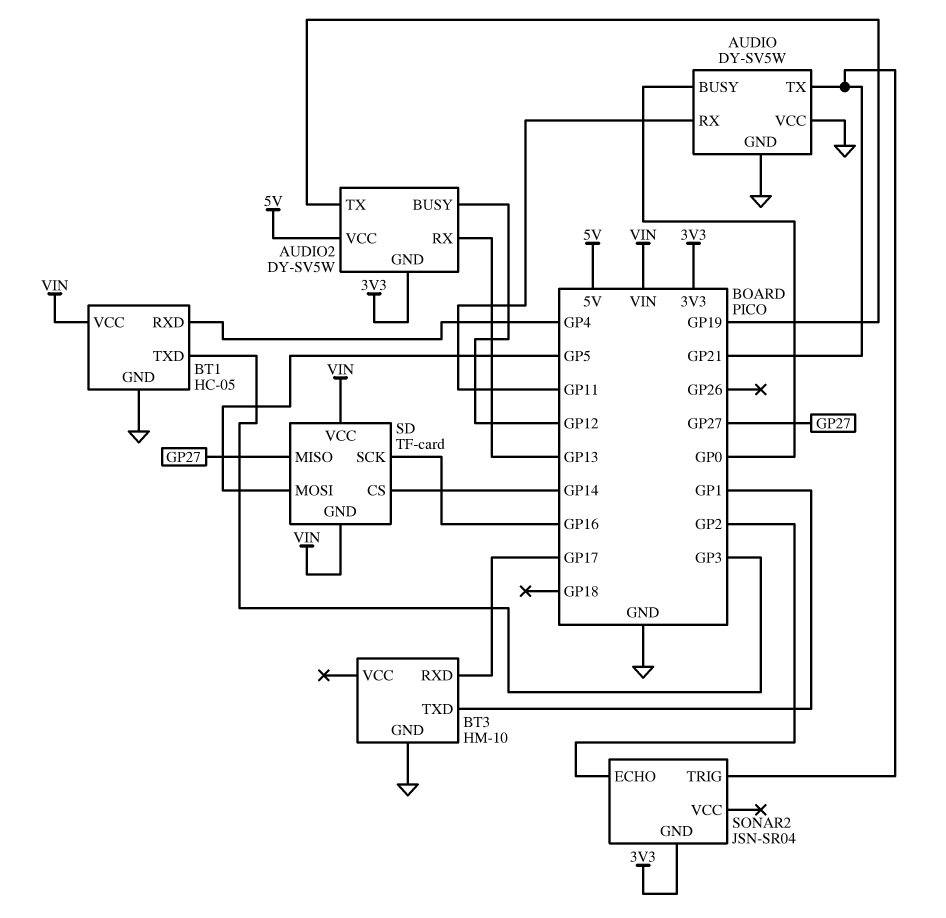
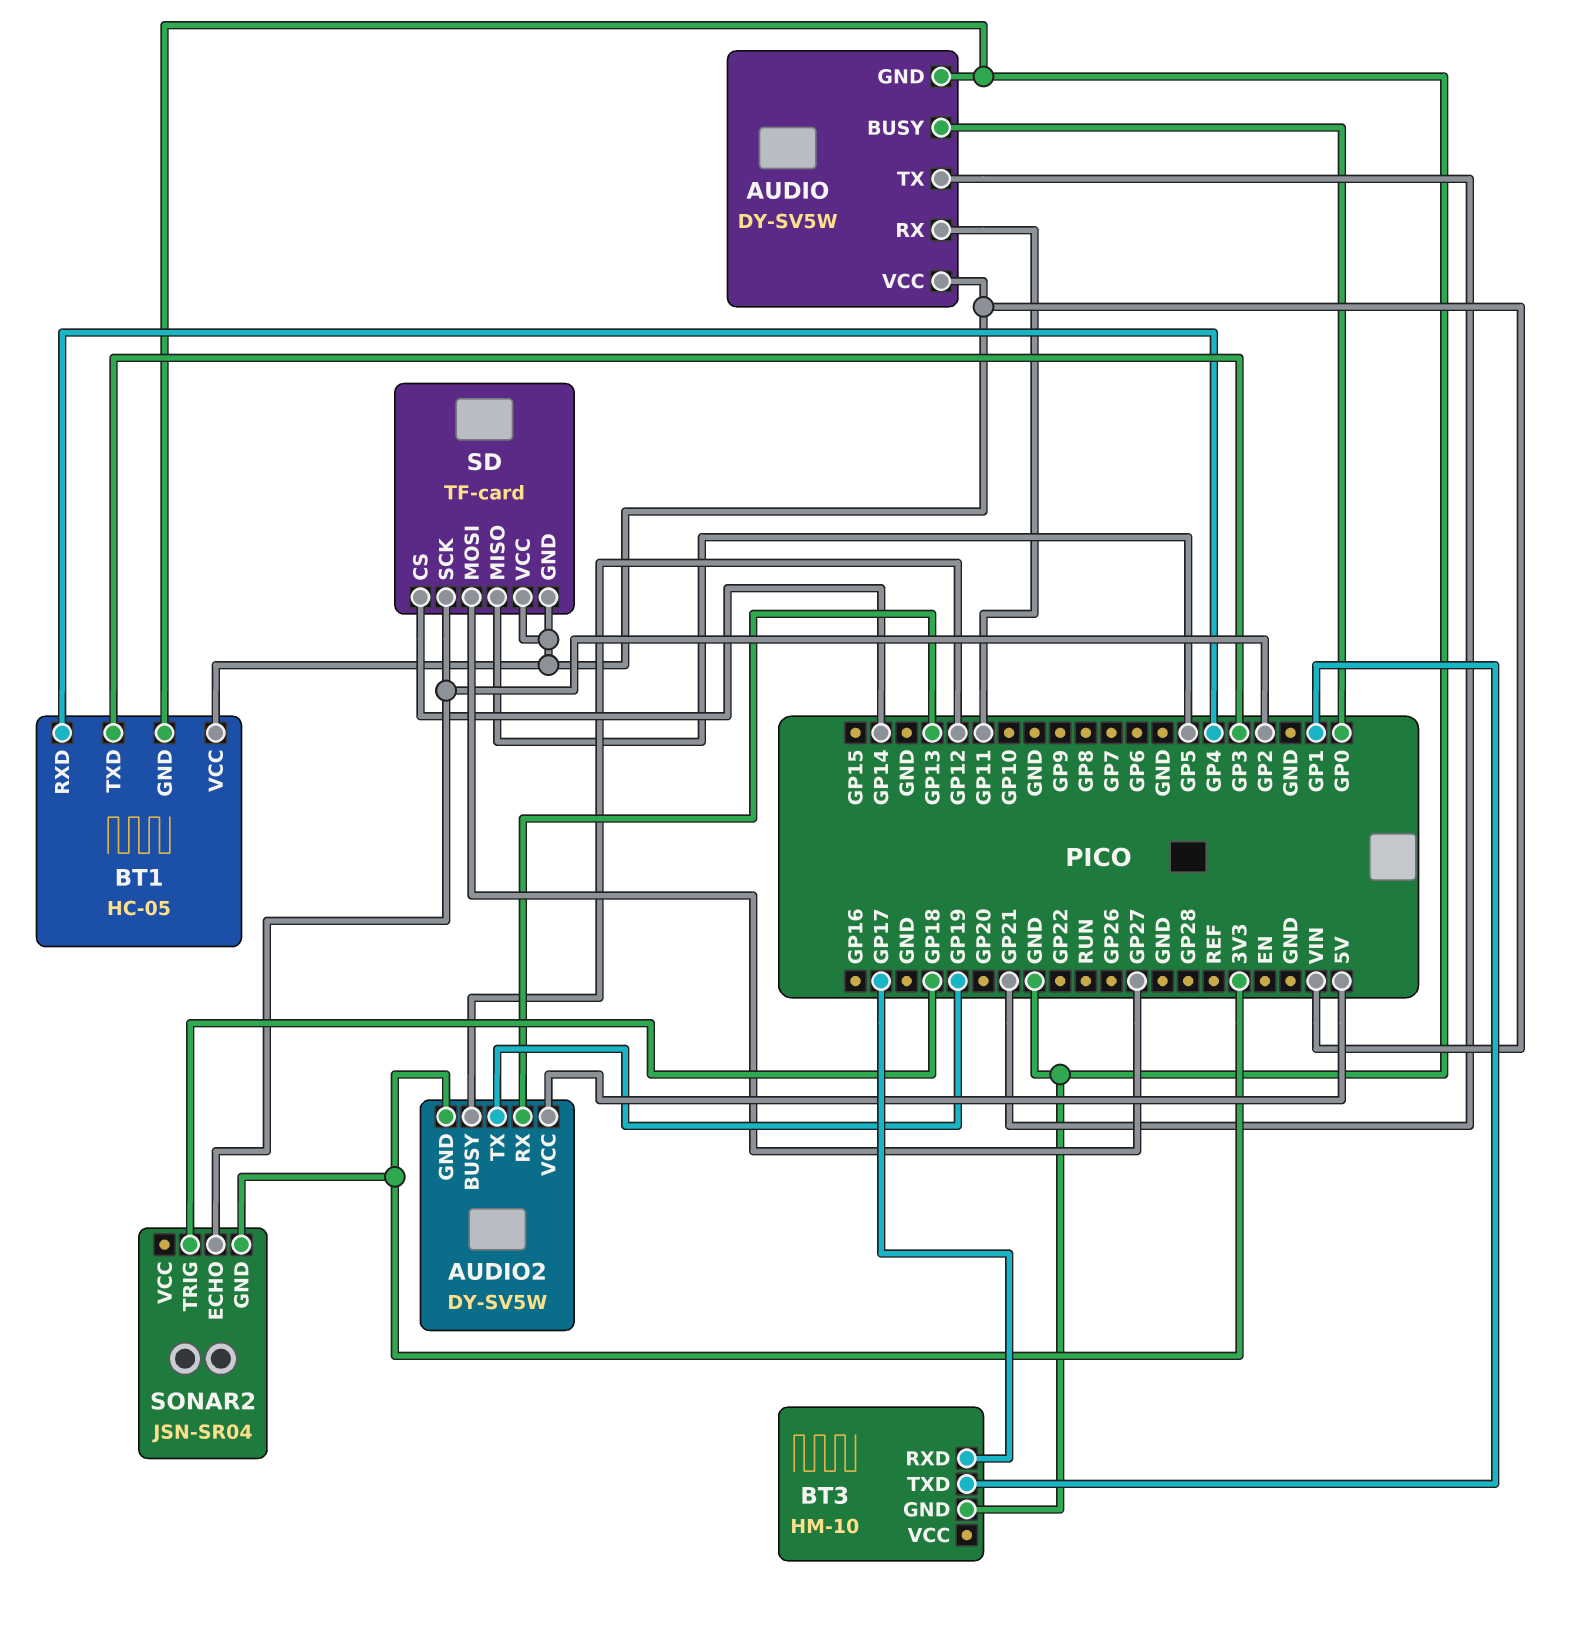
AUDIO pin VCC: GND -> VIN
SD pin MISO: GP27 -> GP5
SD pin MOSI: GP5 -> GP27
SD pin SCK: GP16 -> GP2
SONAR2 pin TRIG: GP21 -> GP18

